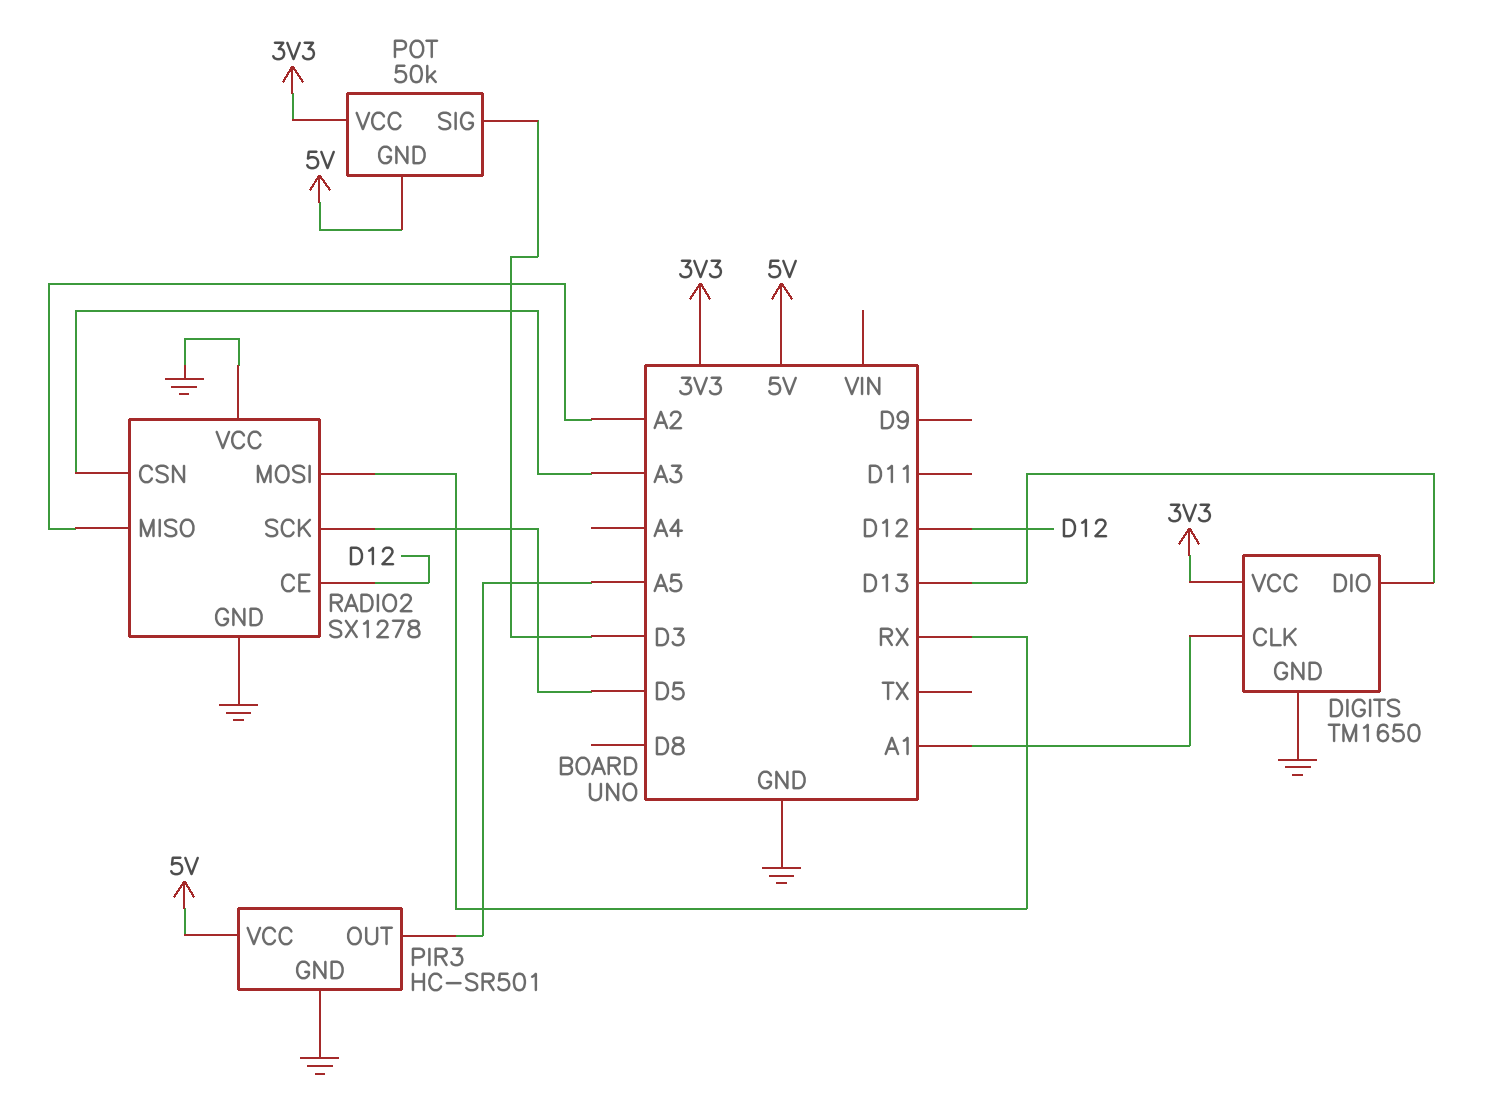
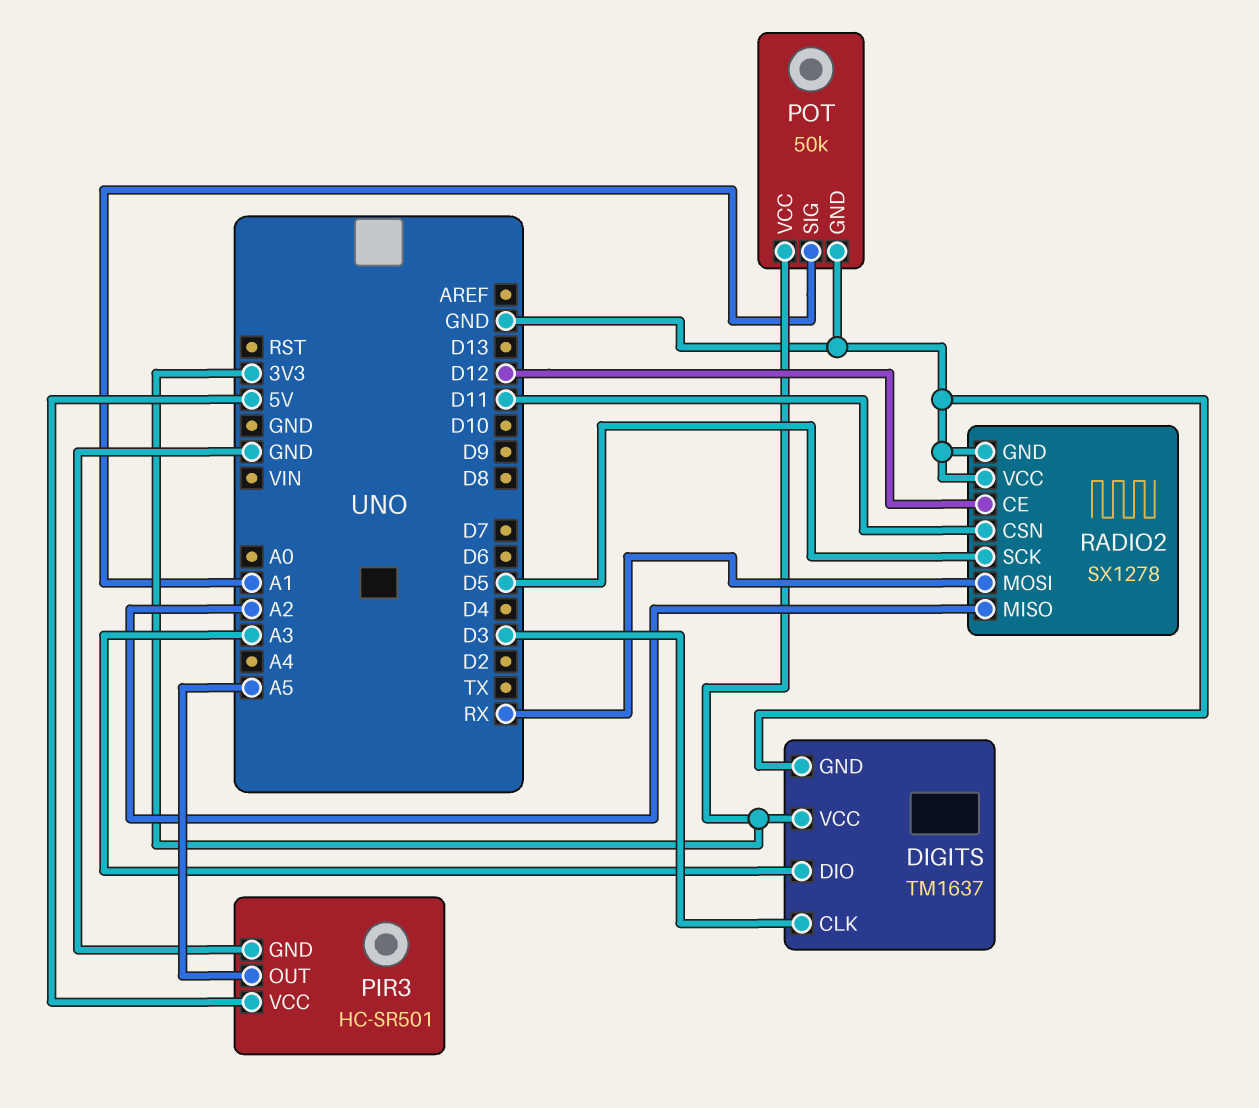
DIGITS: TM1650 -> TM1637
DIGITS pin CLK: A1 -> D3
DIGITS pin DIO: D13 -> A3
POT pin GND: 5V -> GND
POT pin SIG: D3 -> A1
RADIO2 pin CSN: A3 -> D11

